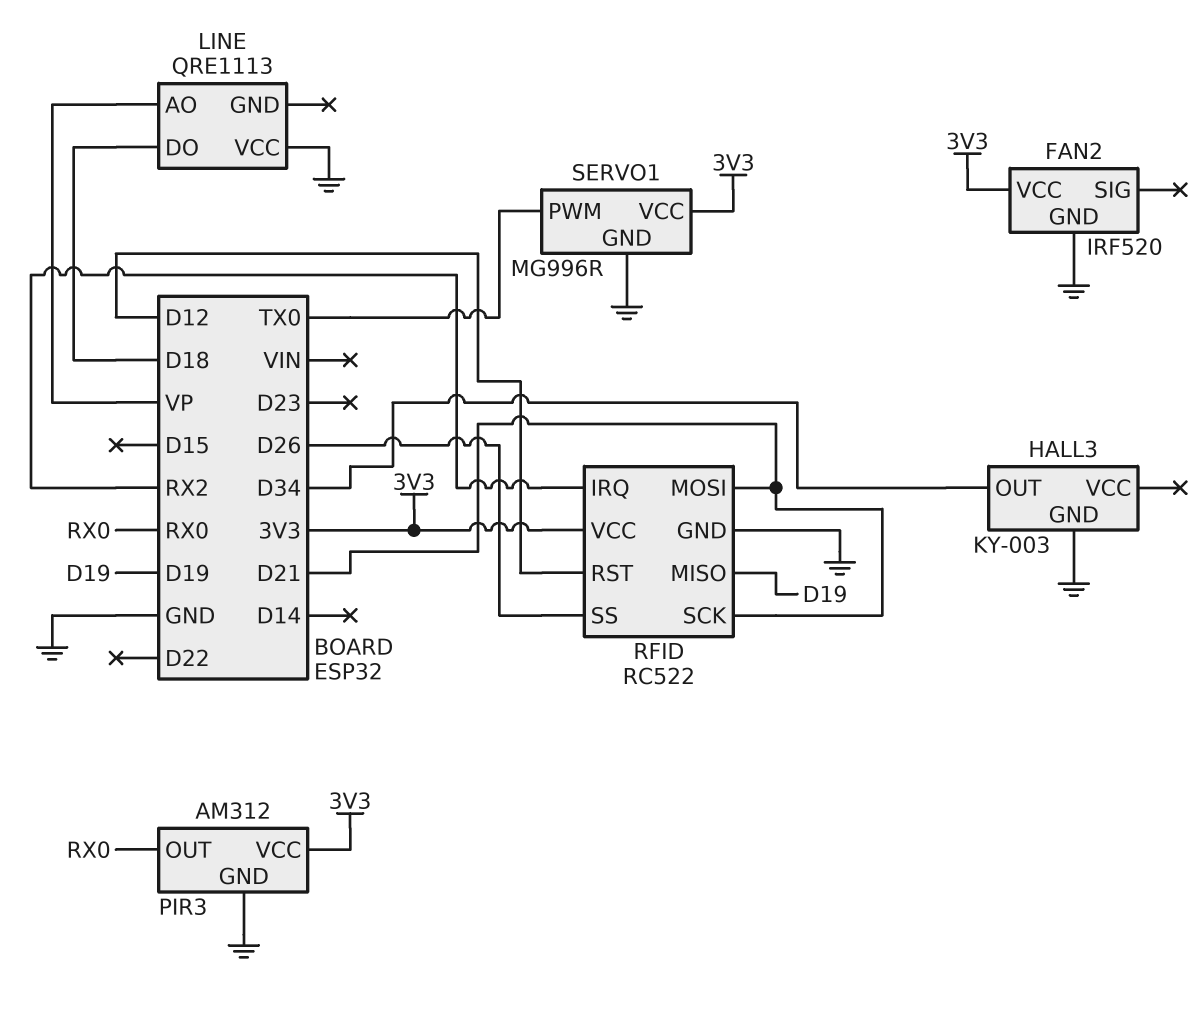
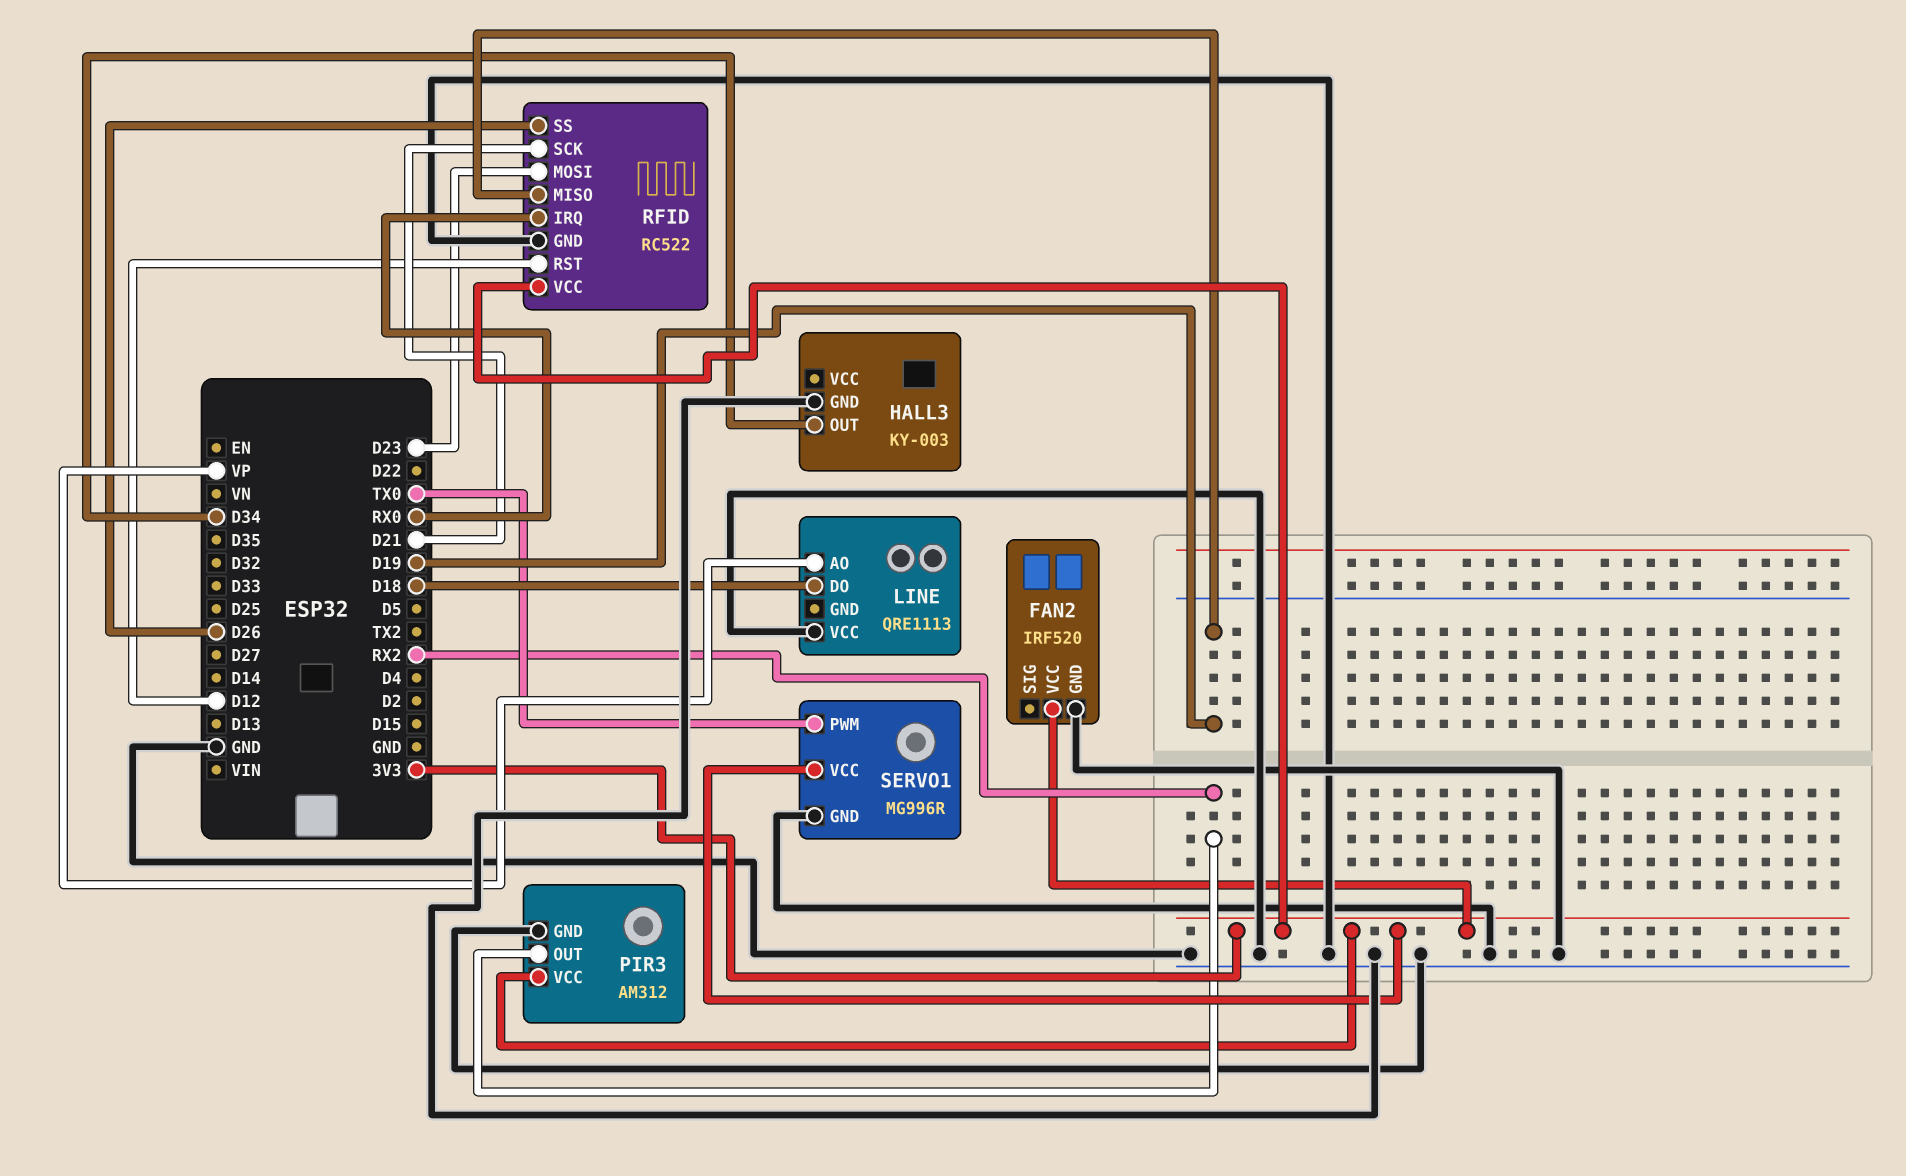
PIR3 pin OUT: RX0 -> RX2
RFID pin IRQ: RX2 -> RX0
RFID pin MOSI: D21 -> D23

